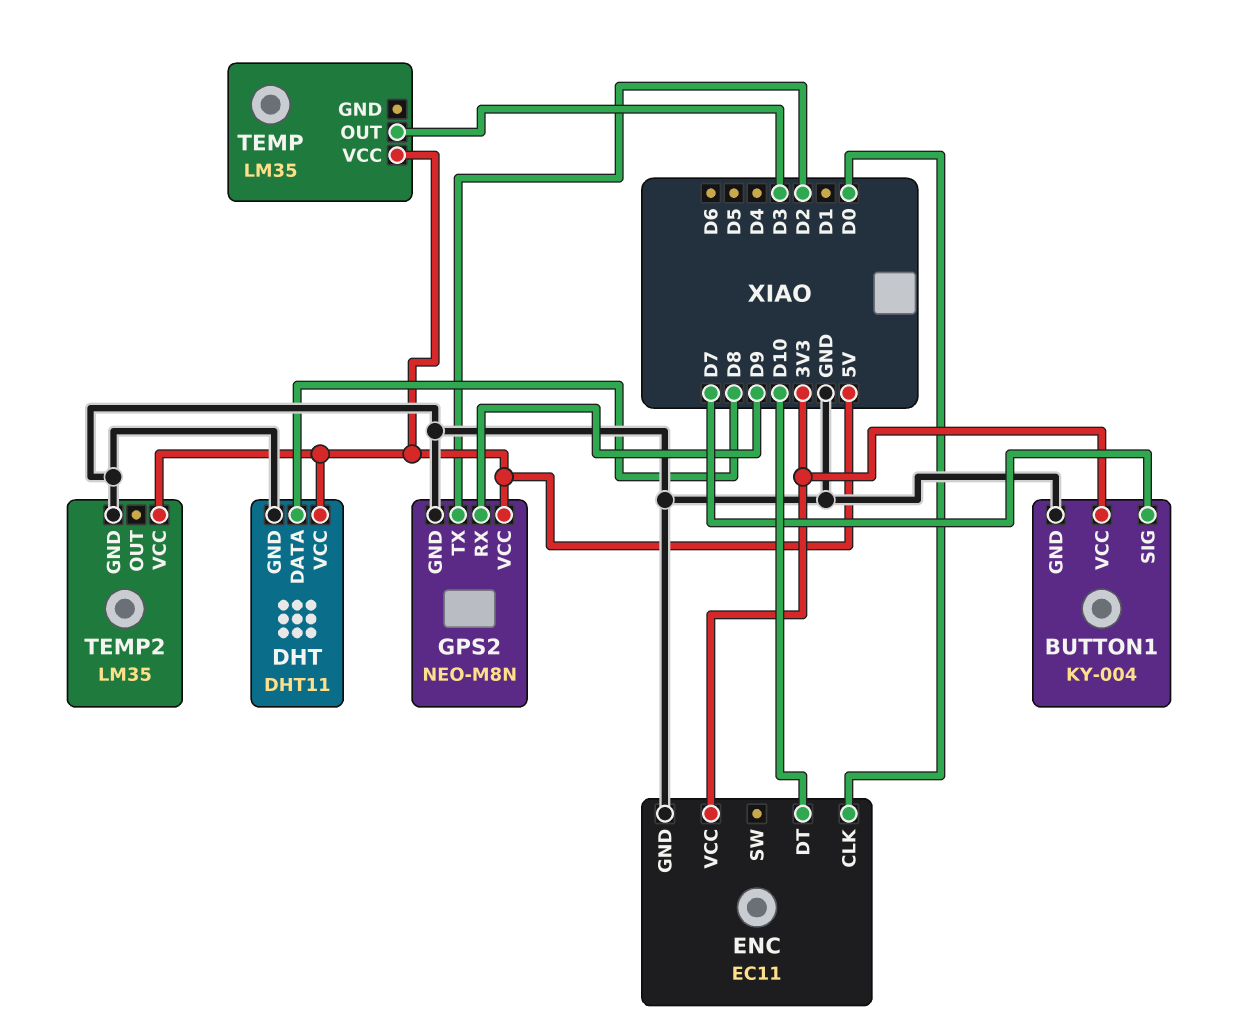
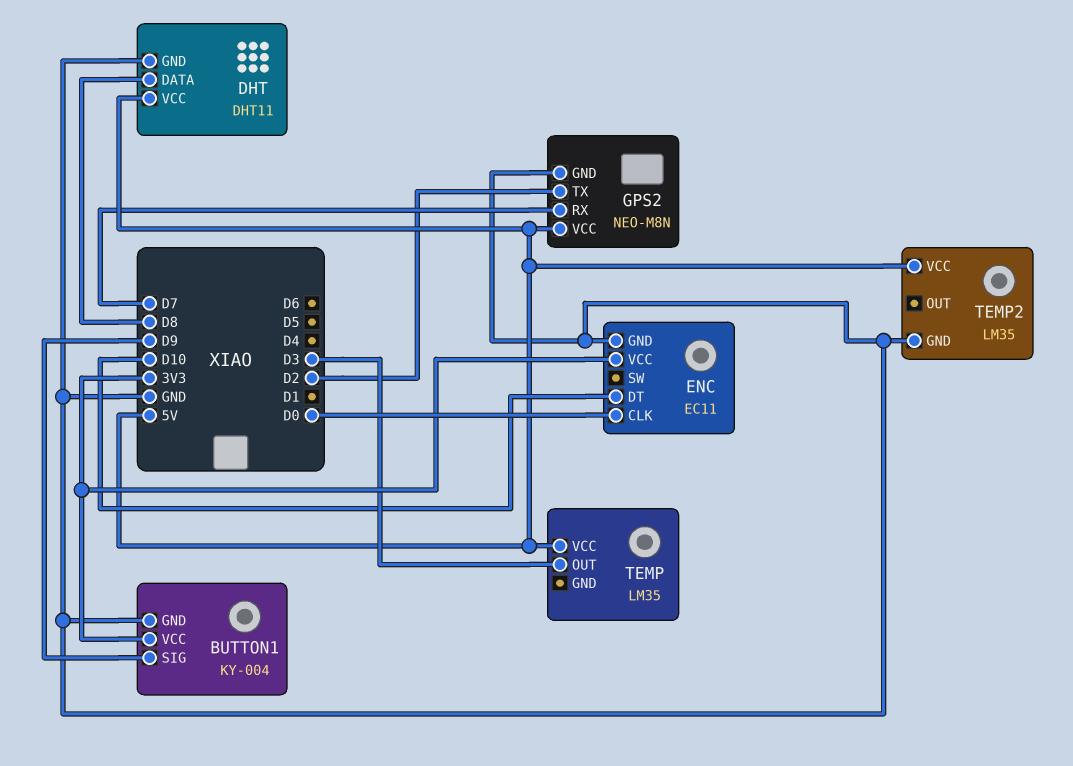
BUTTON1 pin SIG: D7 -> D9
GPS2 pin RX: D9 -> D7

